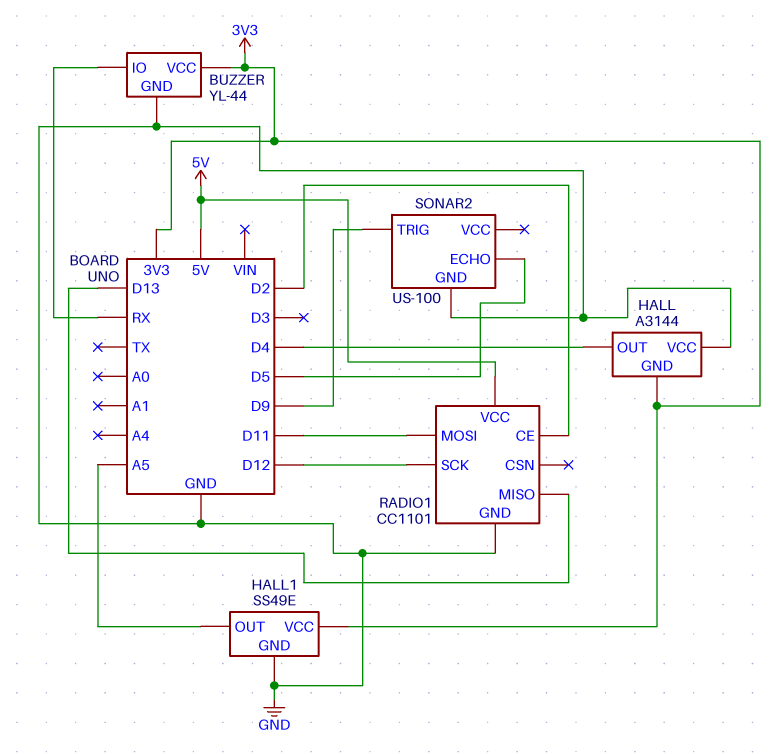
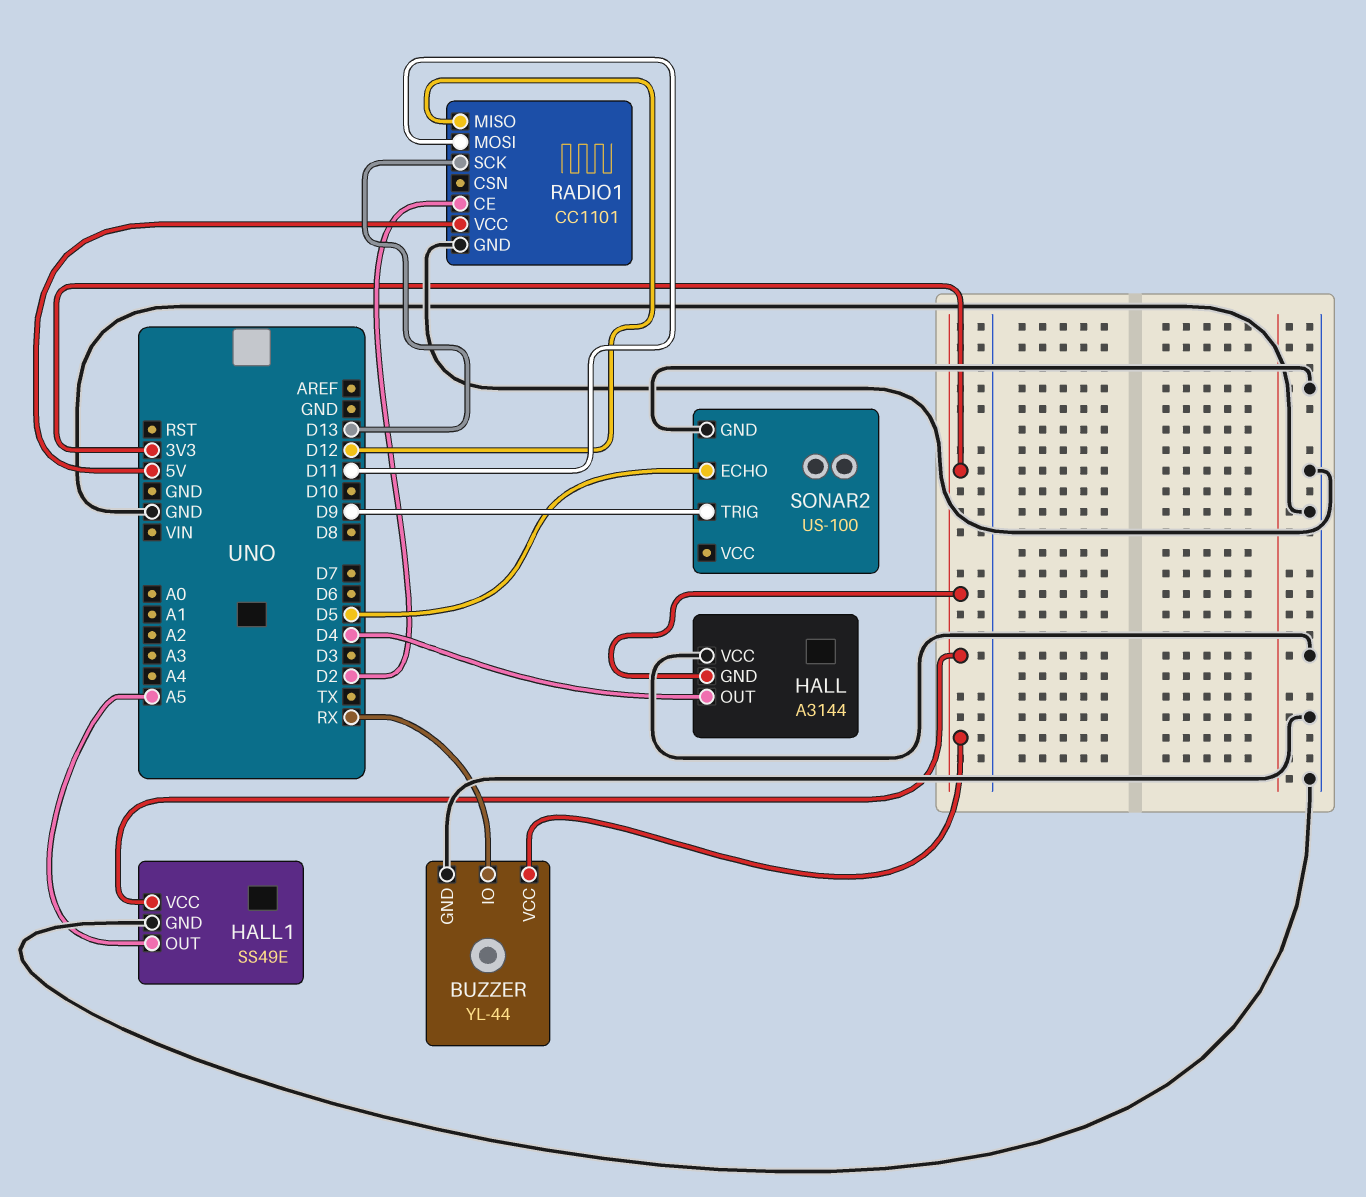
RADIO1 pin MISO: D13 -> D12
RADIO1 pin SCK: D12 -> D13

